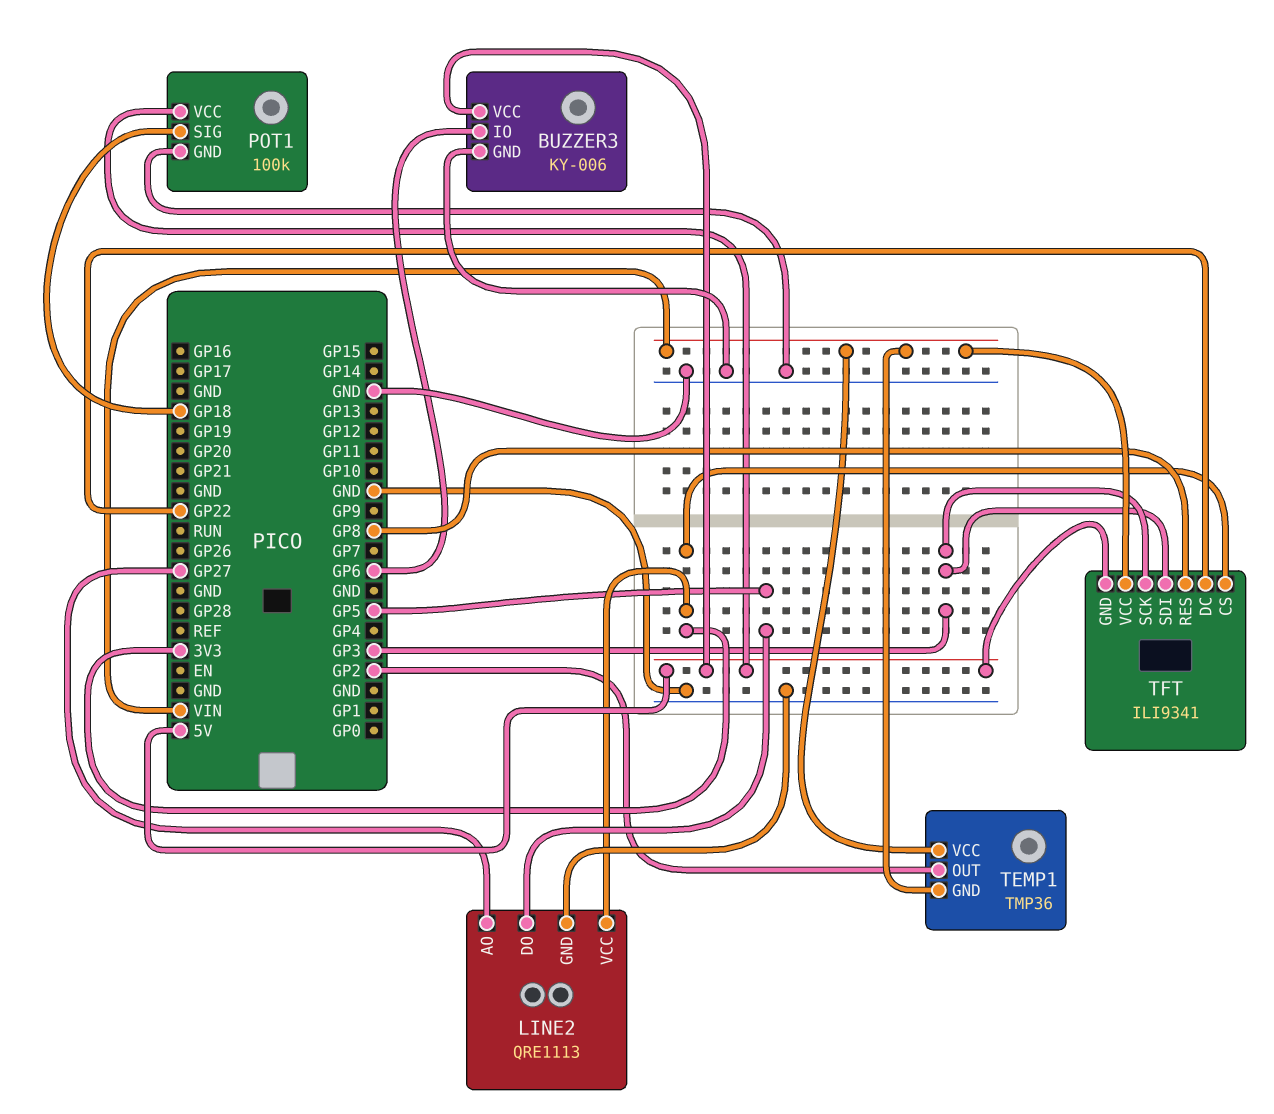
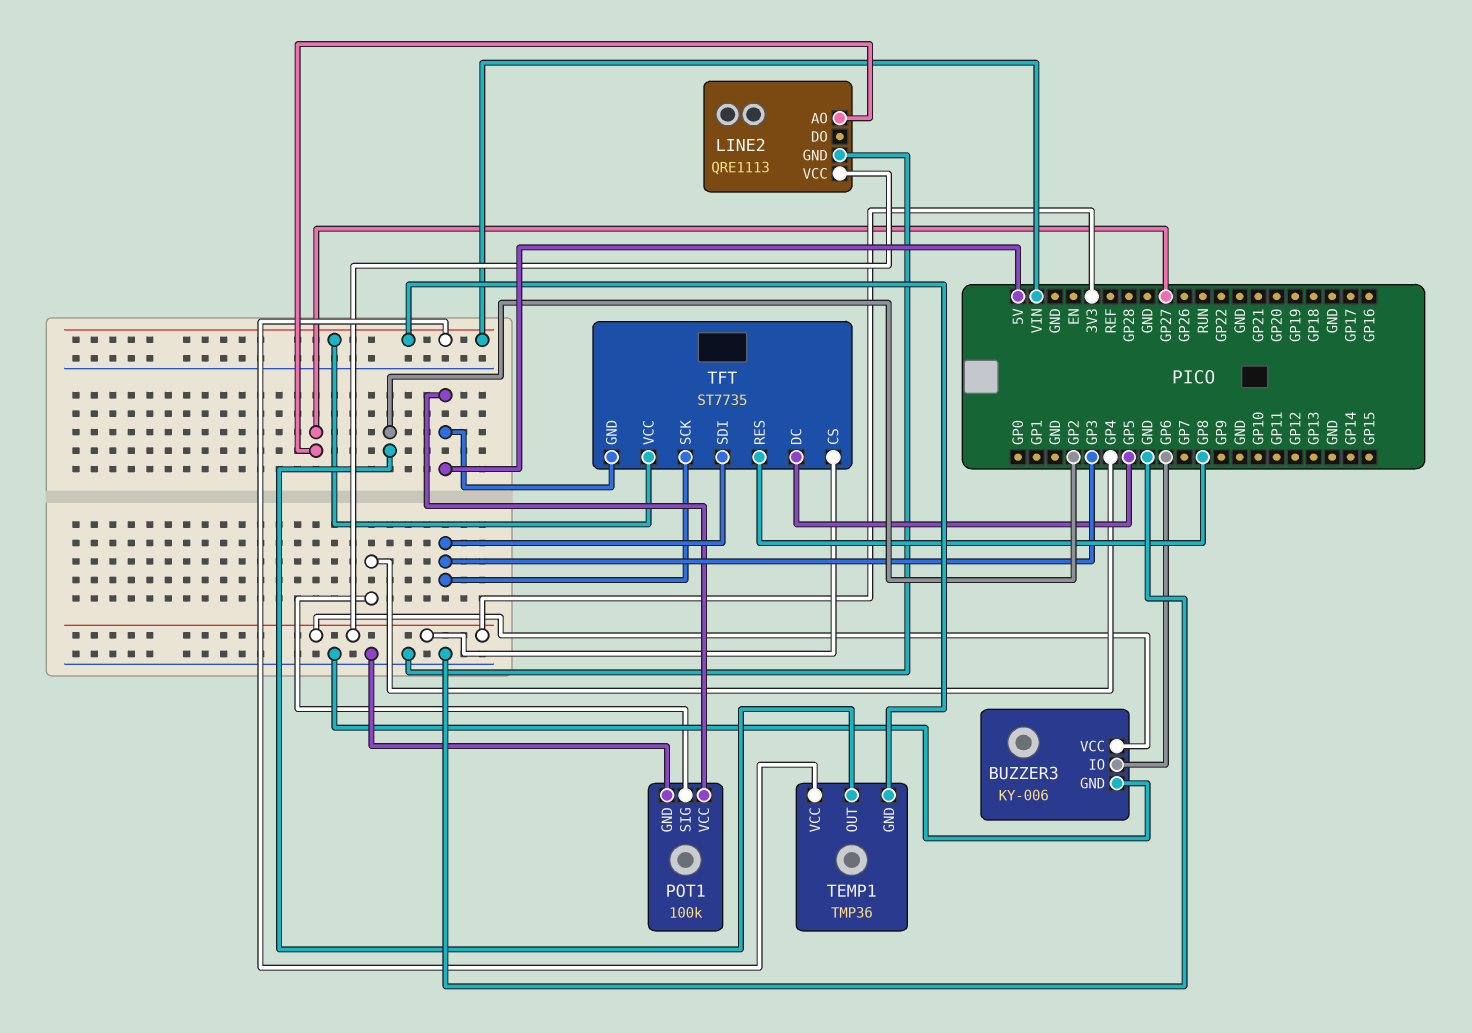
BUZZER3 pin VCC: 5V -> 3V3
LINE2 pin DO: GP5 -> none
POT1 pin SIG: GP18 -> GP4
TFT: ILI9341 -> ST7735
TFT pin DC: GP22 -> GP5

